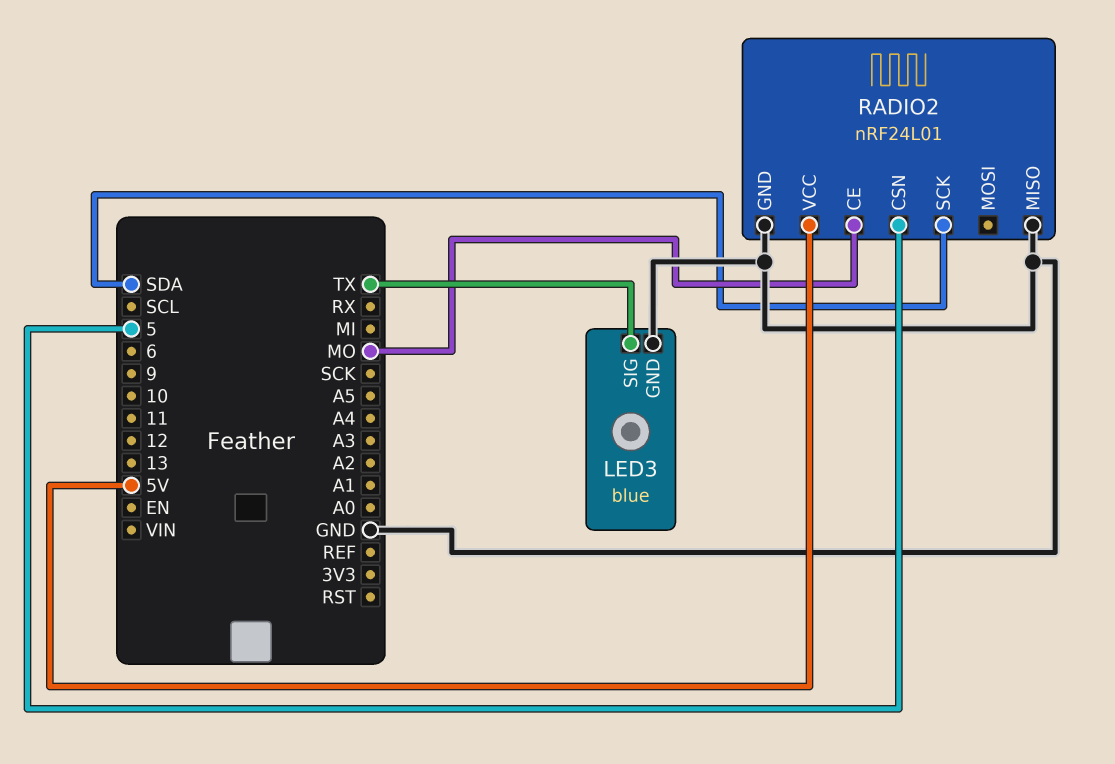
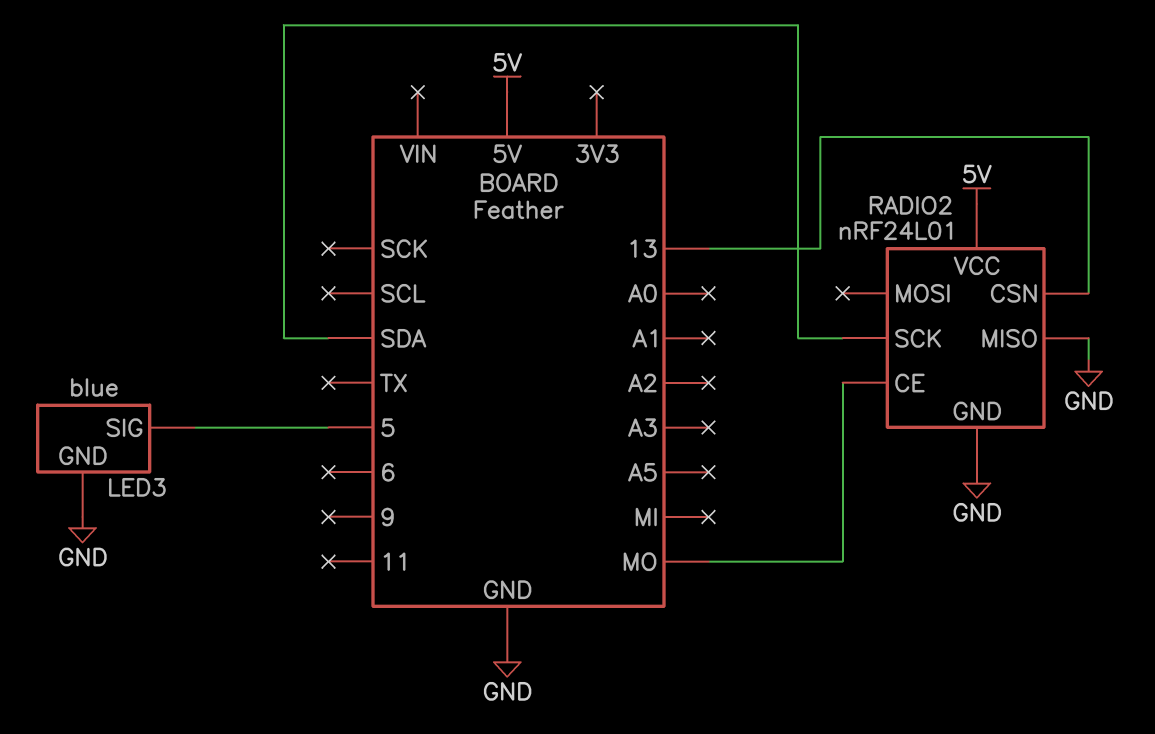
LED3 pin SIG: TX -> 5
RADIO2 pin CSN: 5 -> 13

